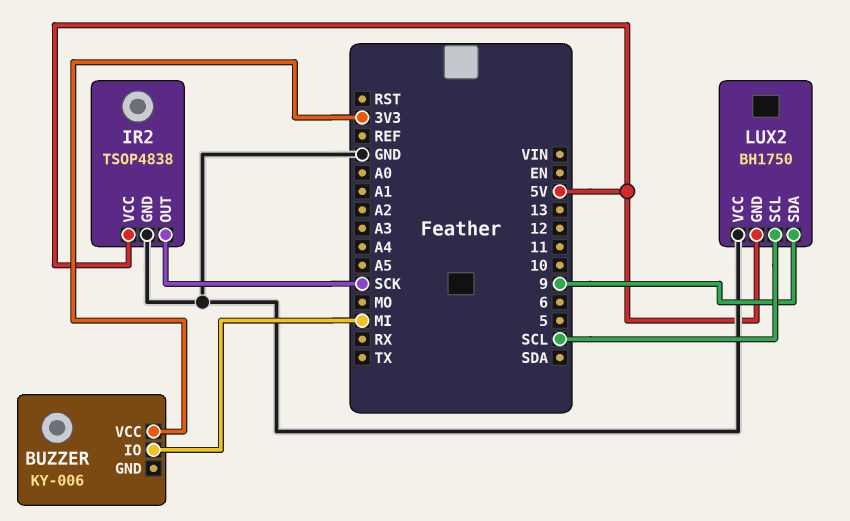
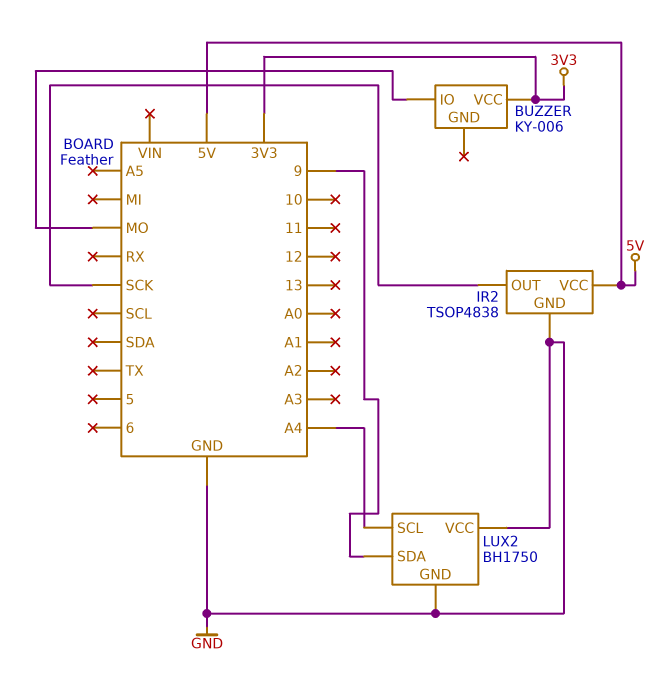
BUZZER pin IO: MI -> MO
LUX2 pin GND: 5V -> GND
LUX2 pin SCL: SCL -> A4

